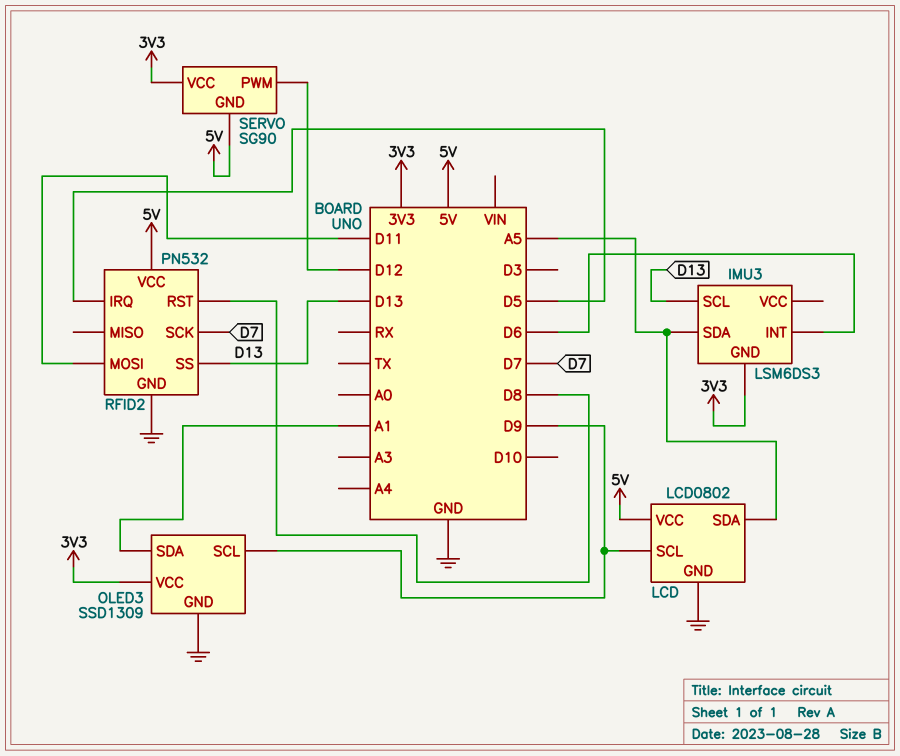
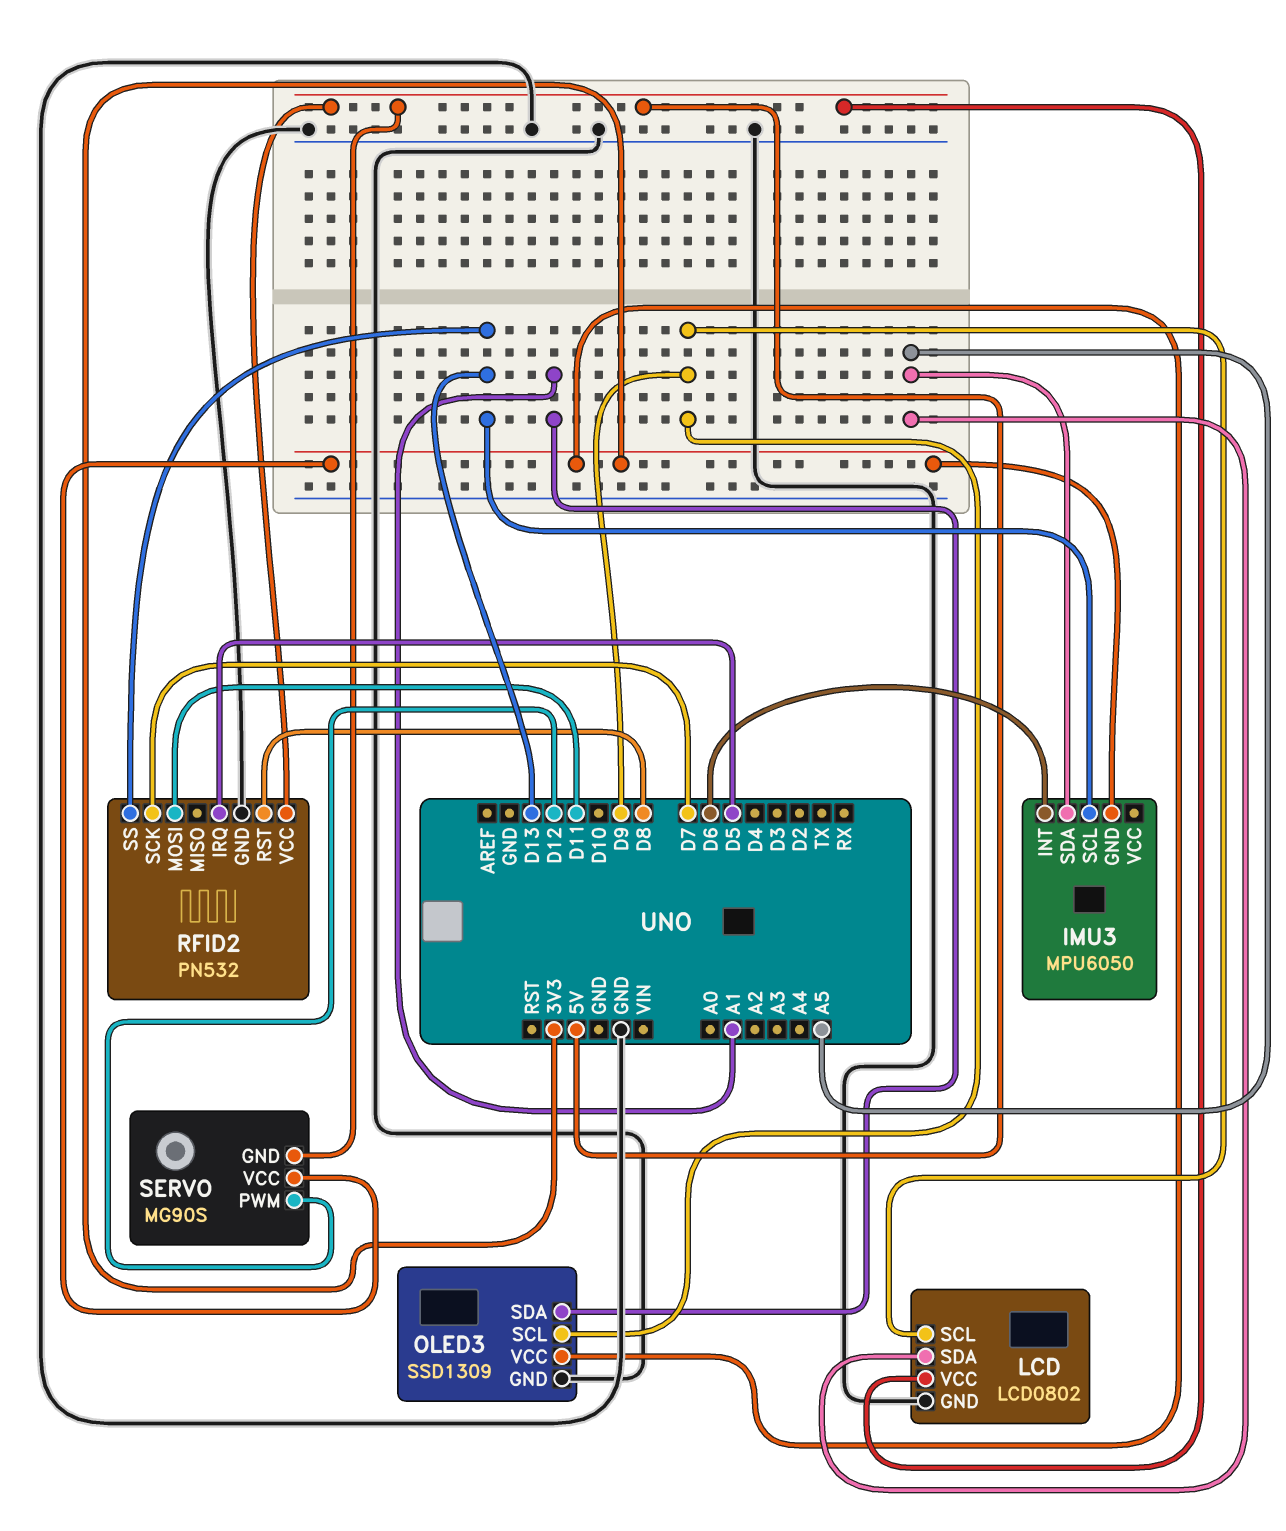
IMU3: LSM6DS3 -> MPU6050
SERVO: SG90 -> MG90S

